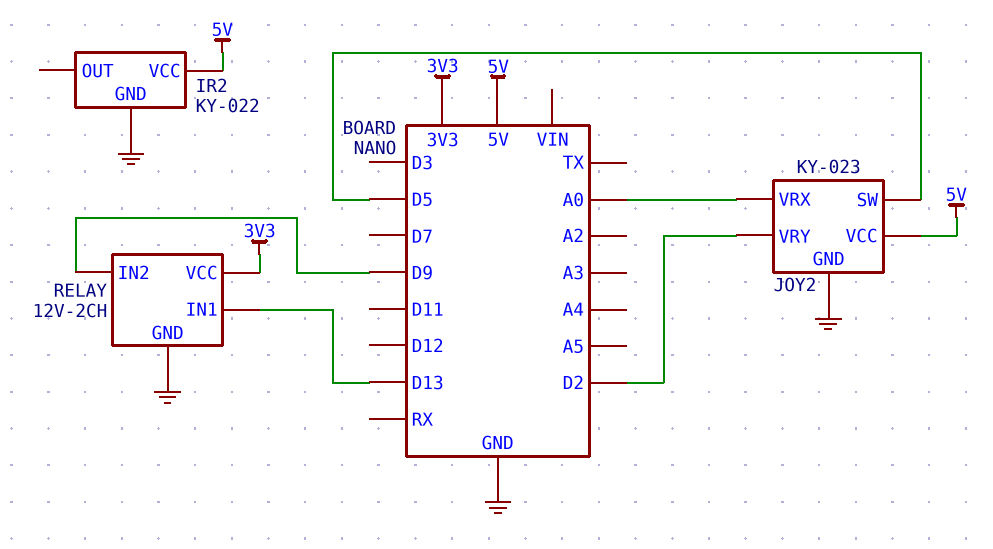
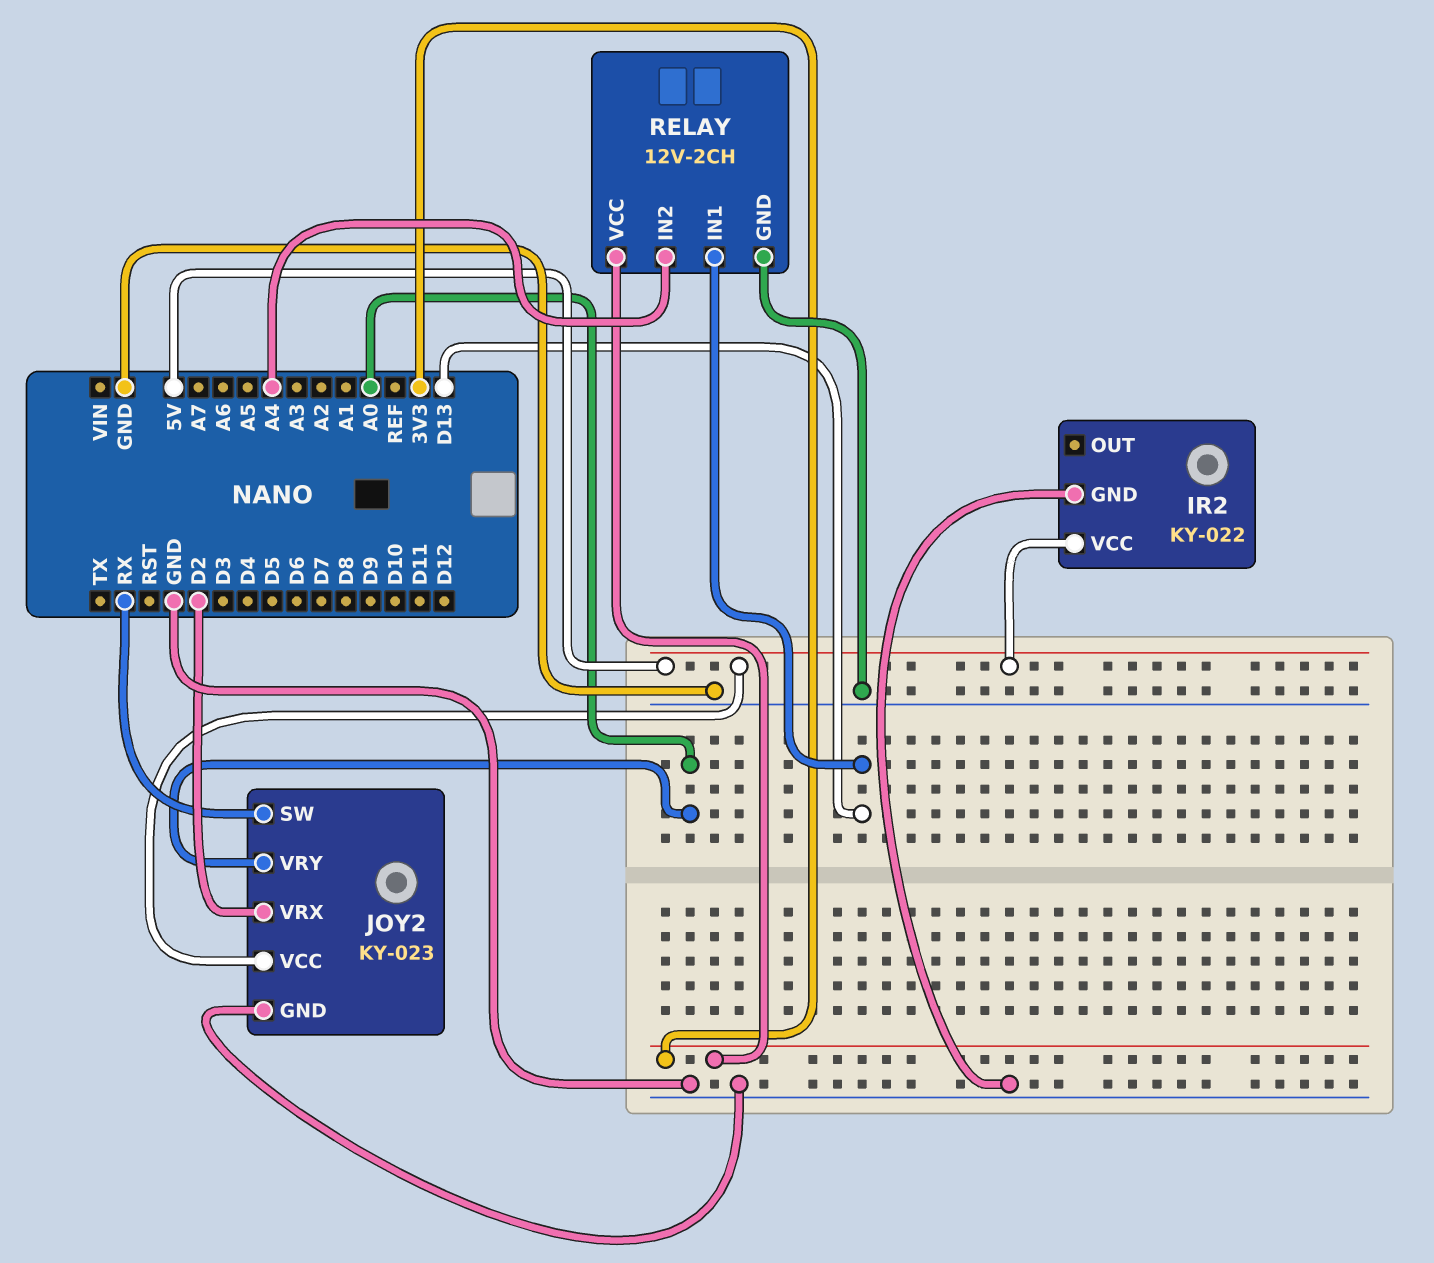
JOY2 pin SW: D5 -> RX
JOY2 pin VRX: A0 -> D2
JOY2 pin VRY: D2 -> A0
RELAY pin IN2: D9 -> A4

